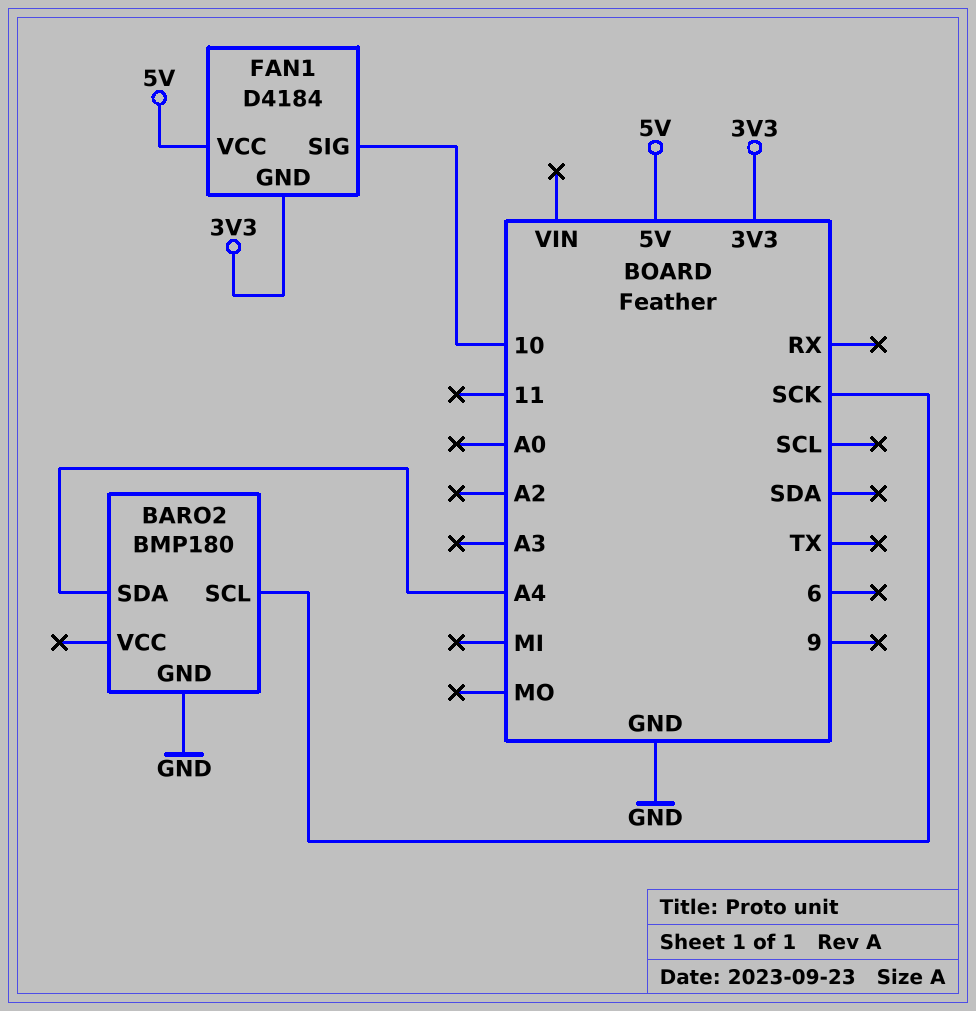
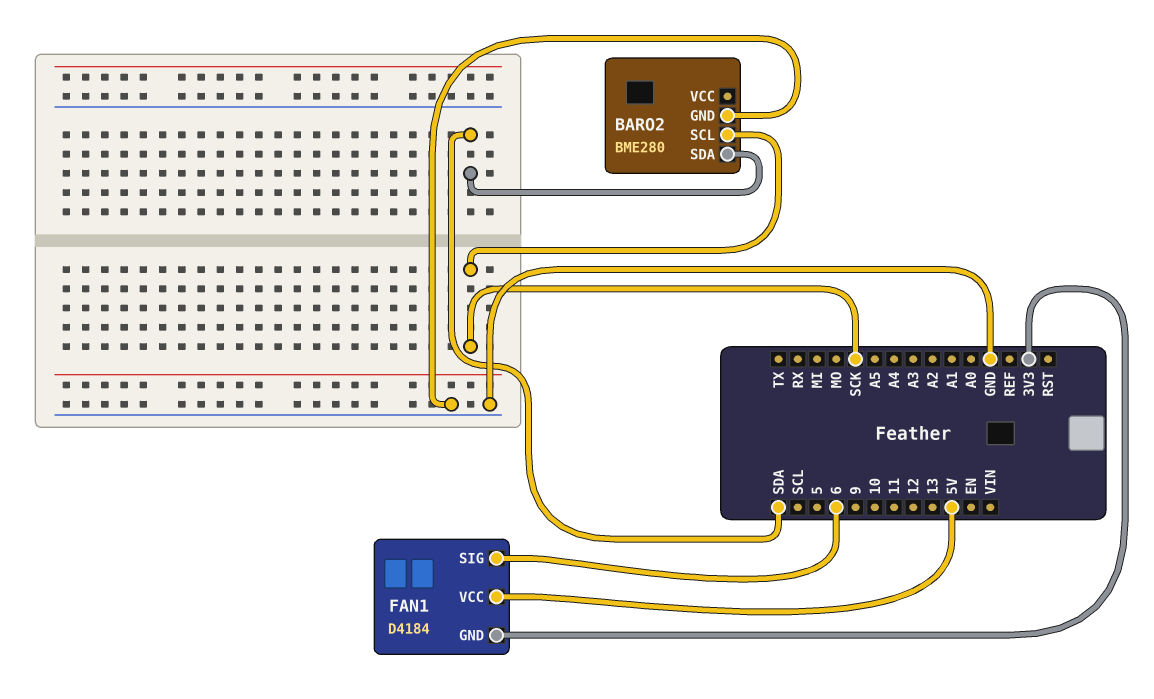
BARO2: BMP180 -> BME280
BARO2 pin SDA: A4 -> SDA
FAN1 pin SIG: 10 -> 6

